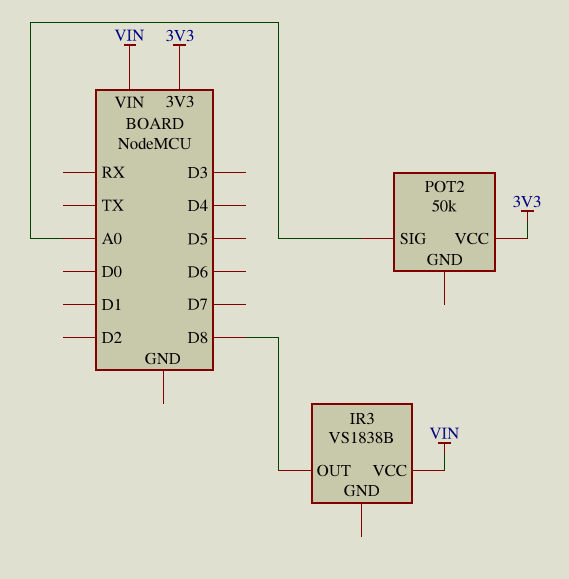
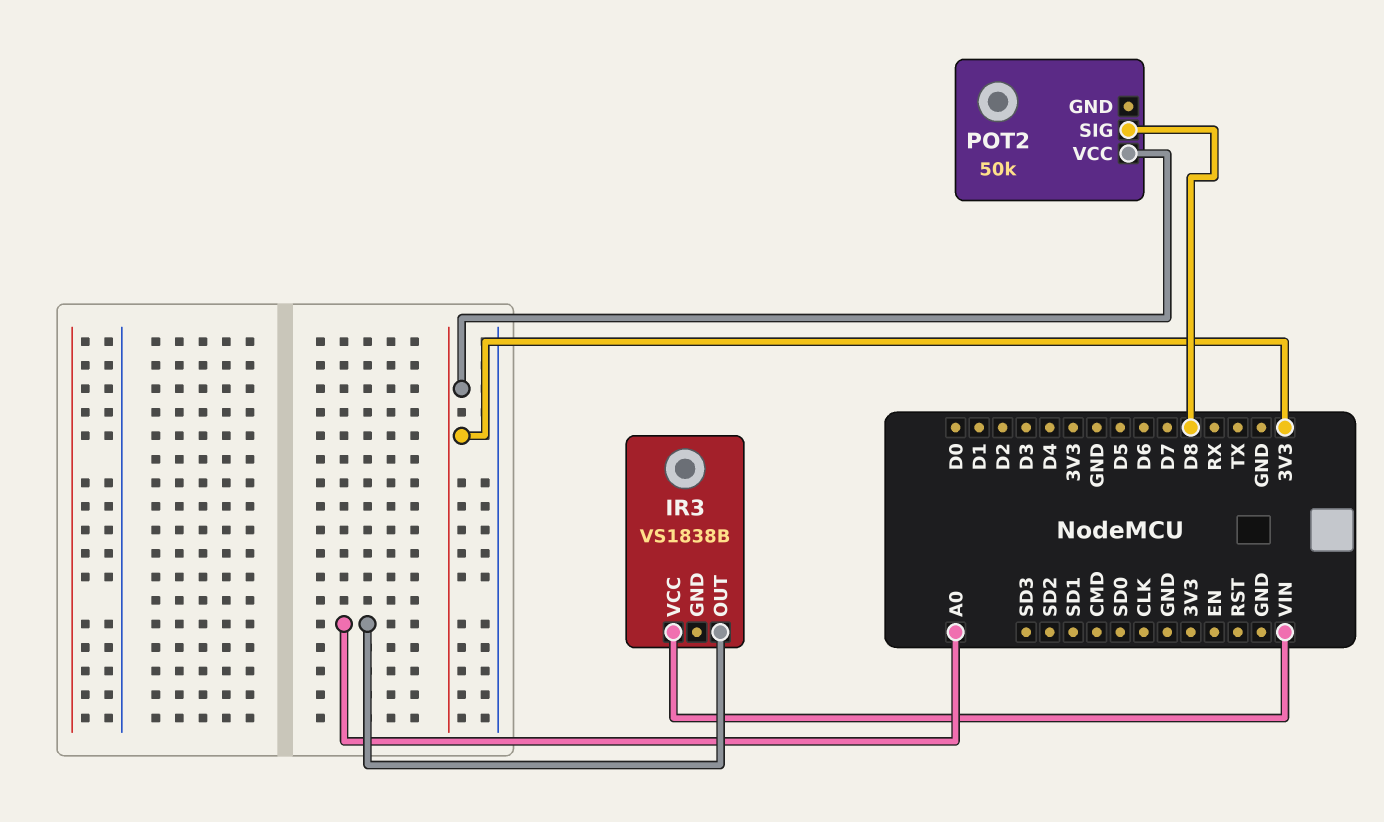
IR3 pin OUT: D8 -> A0
POT2 pin SIG: A0 -> D8

